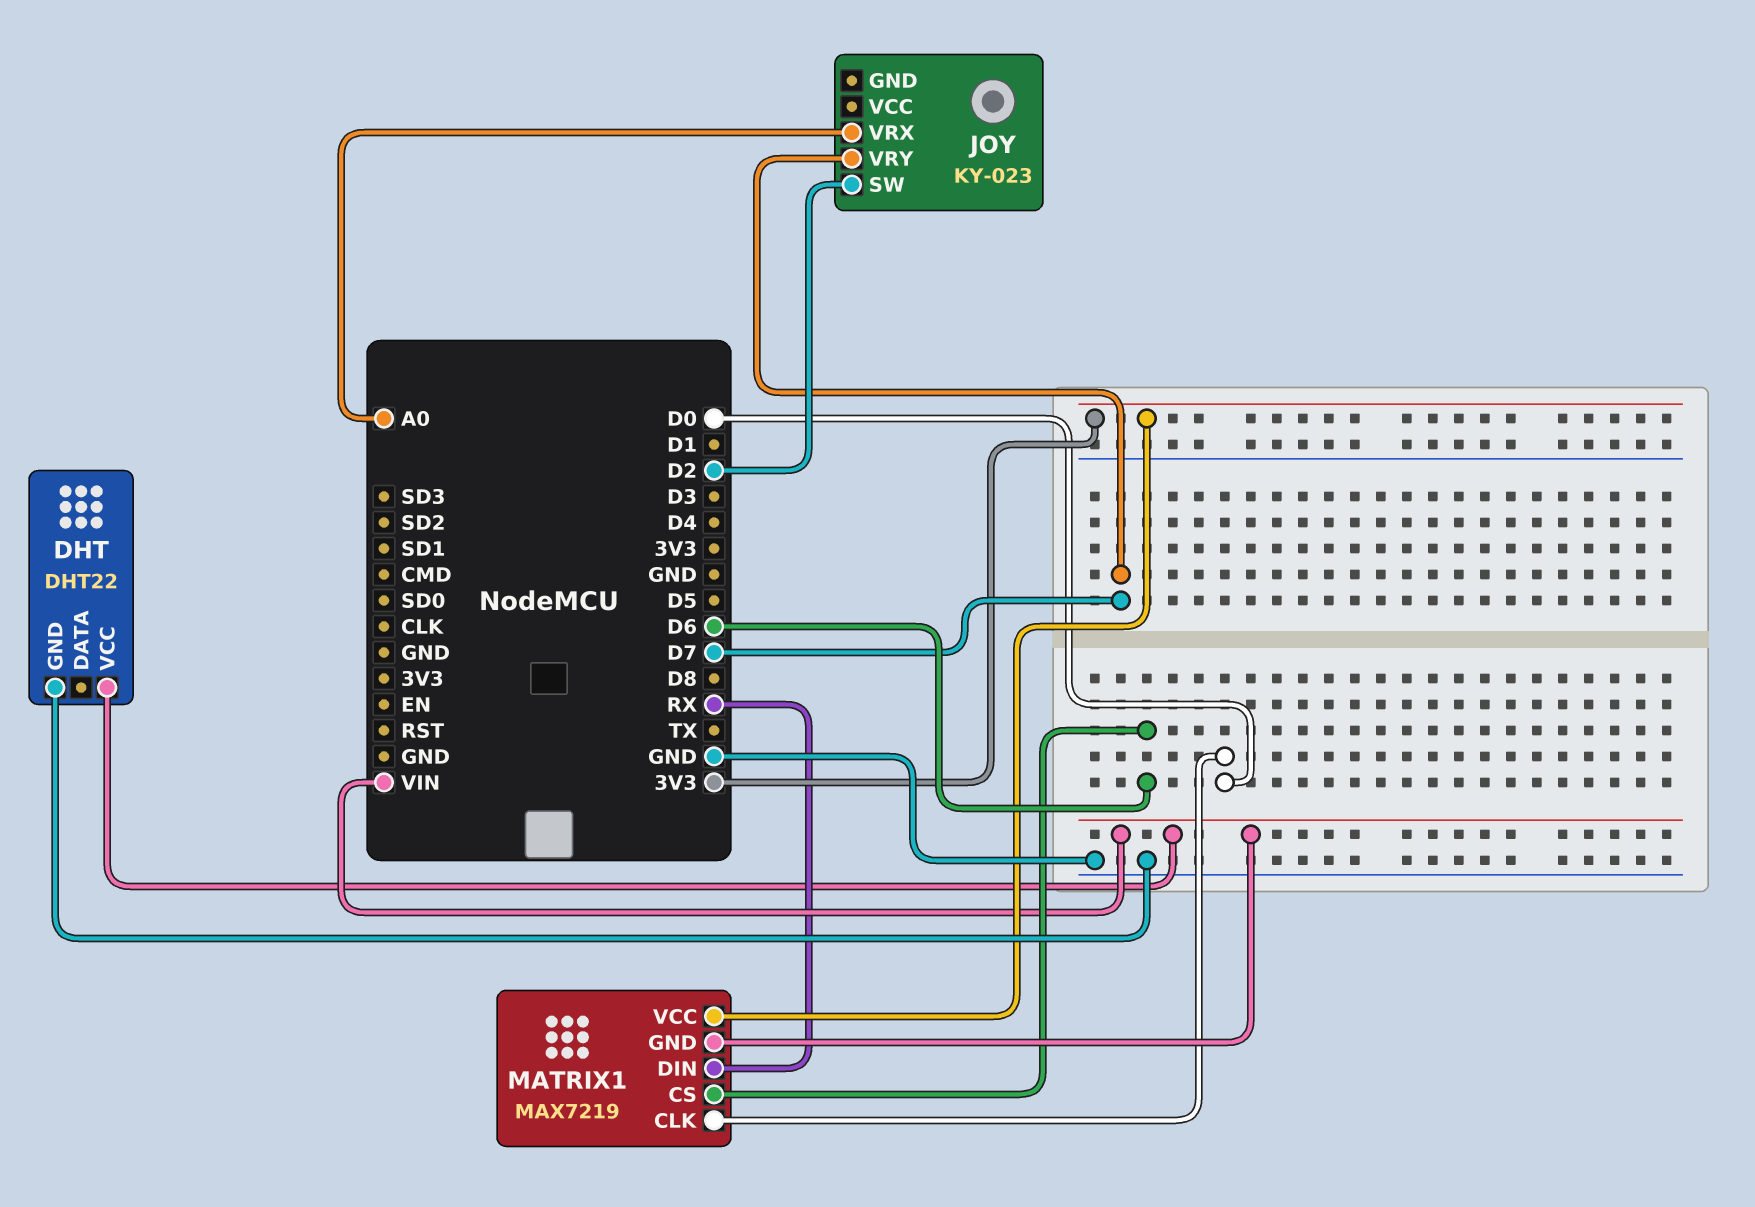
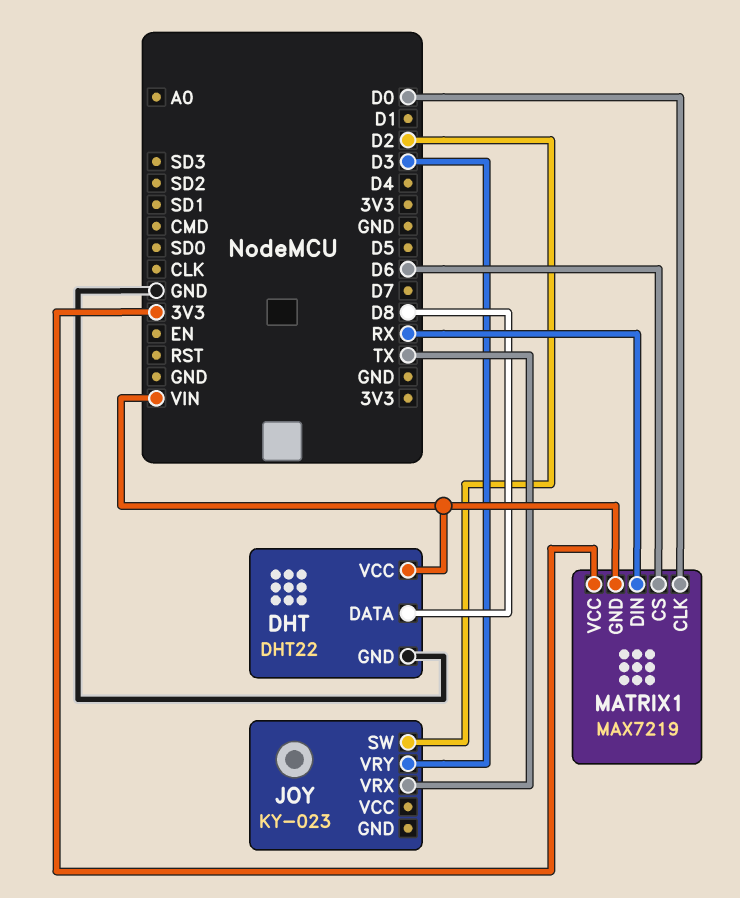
DHT pin DATA: none -> D8
JOY pin VRX: A0 -> TX
JOY pin VRY: D7 -> D3

